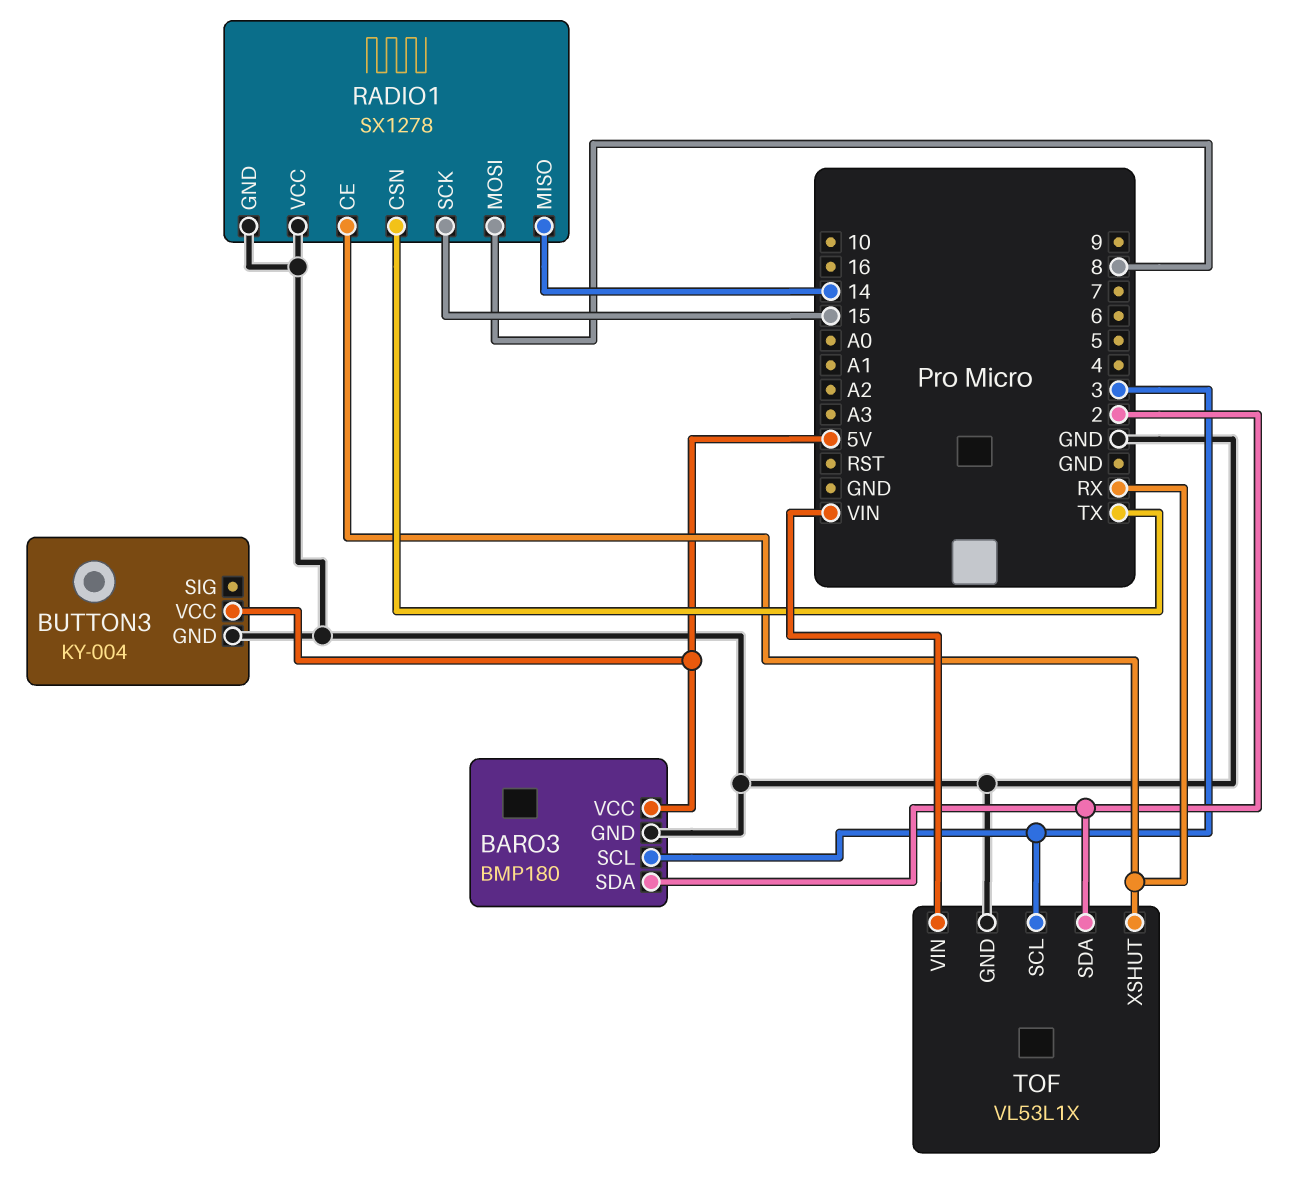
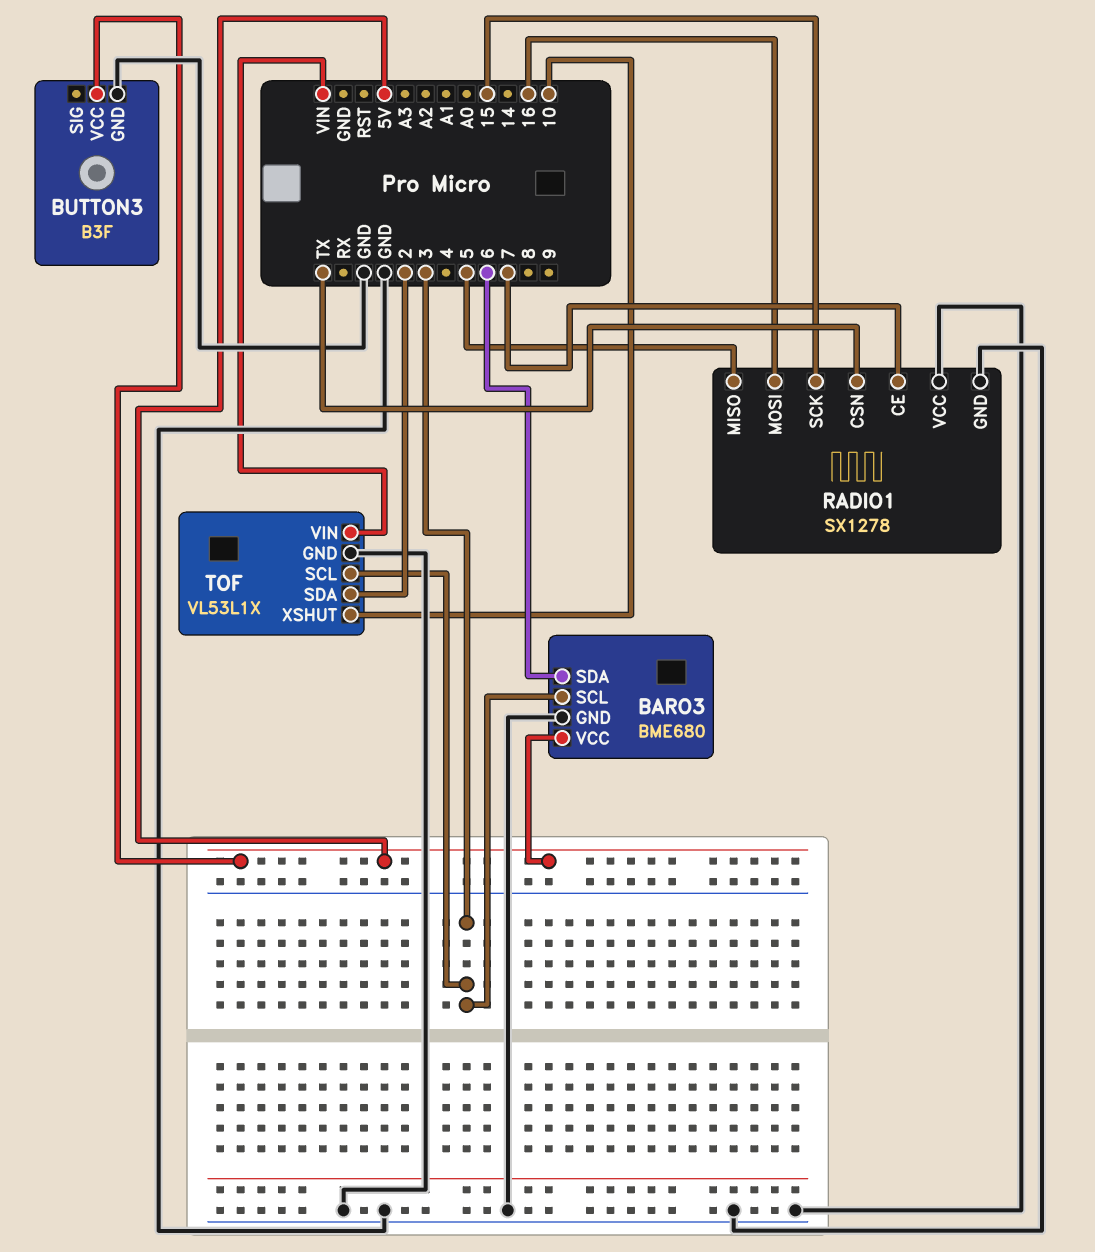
BARO3: BMP180 -> BME680
BARO3 pin SDA: 2 -> 6
BUTTON3: KY-004 -> B3F
RADIO1 pin CE: RX -> 7
RADIO1 pin MISO: 14 -> 5
RADIO1 pin MOSI: 8 -> 16
TOF pin XSHUT: RX -> 10

